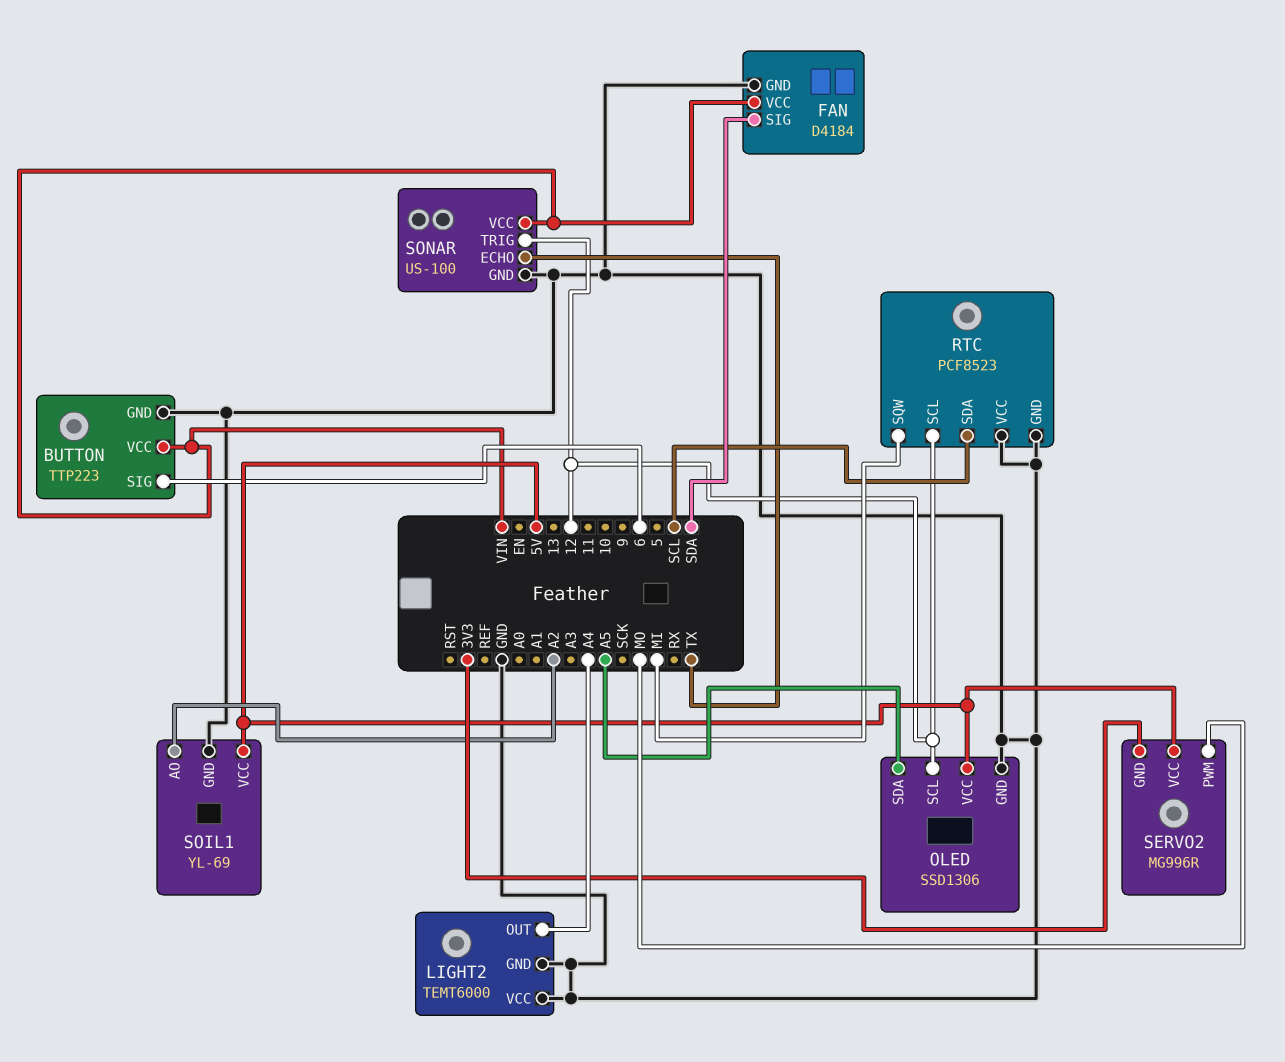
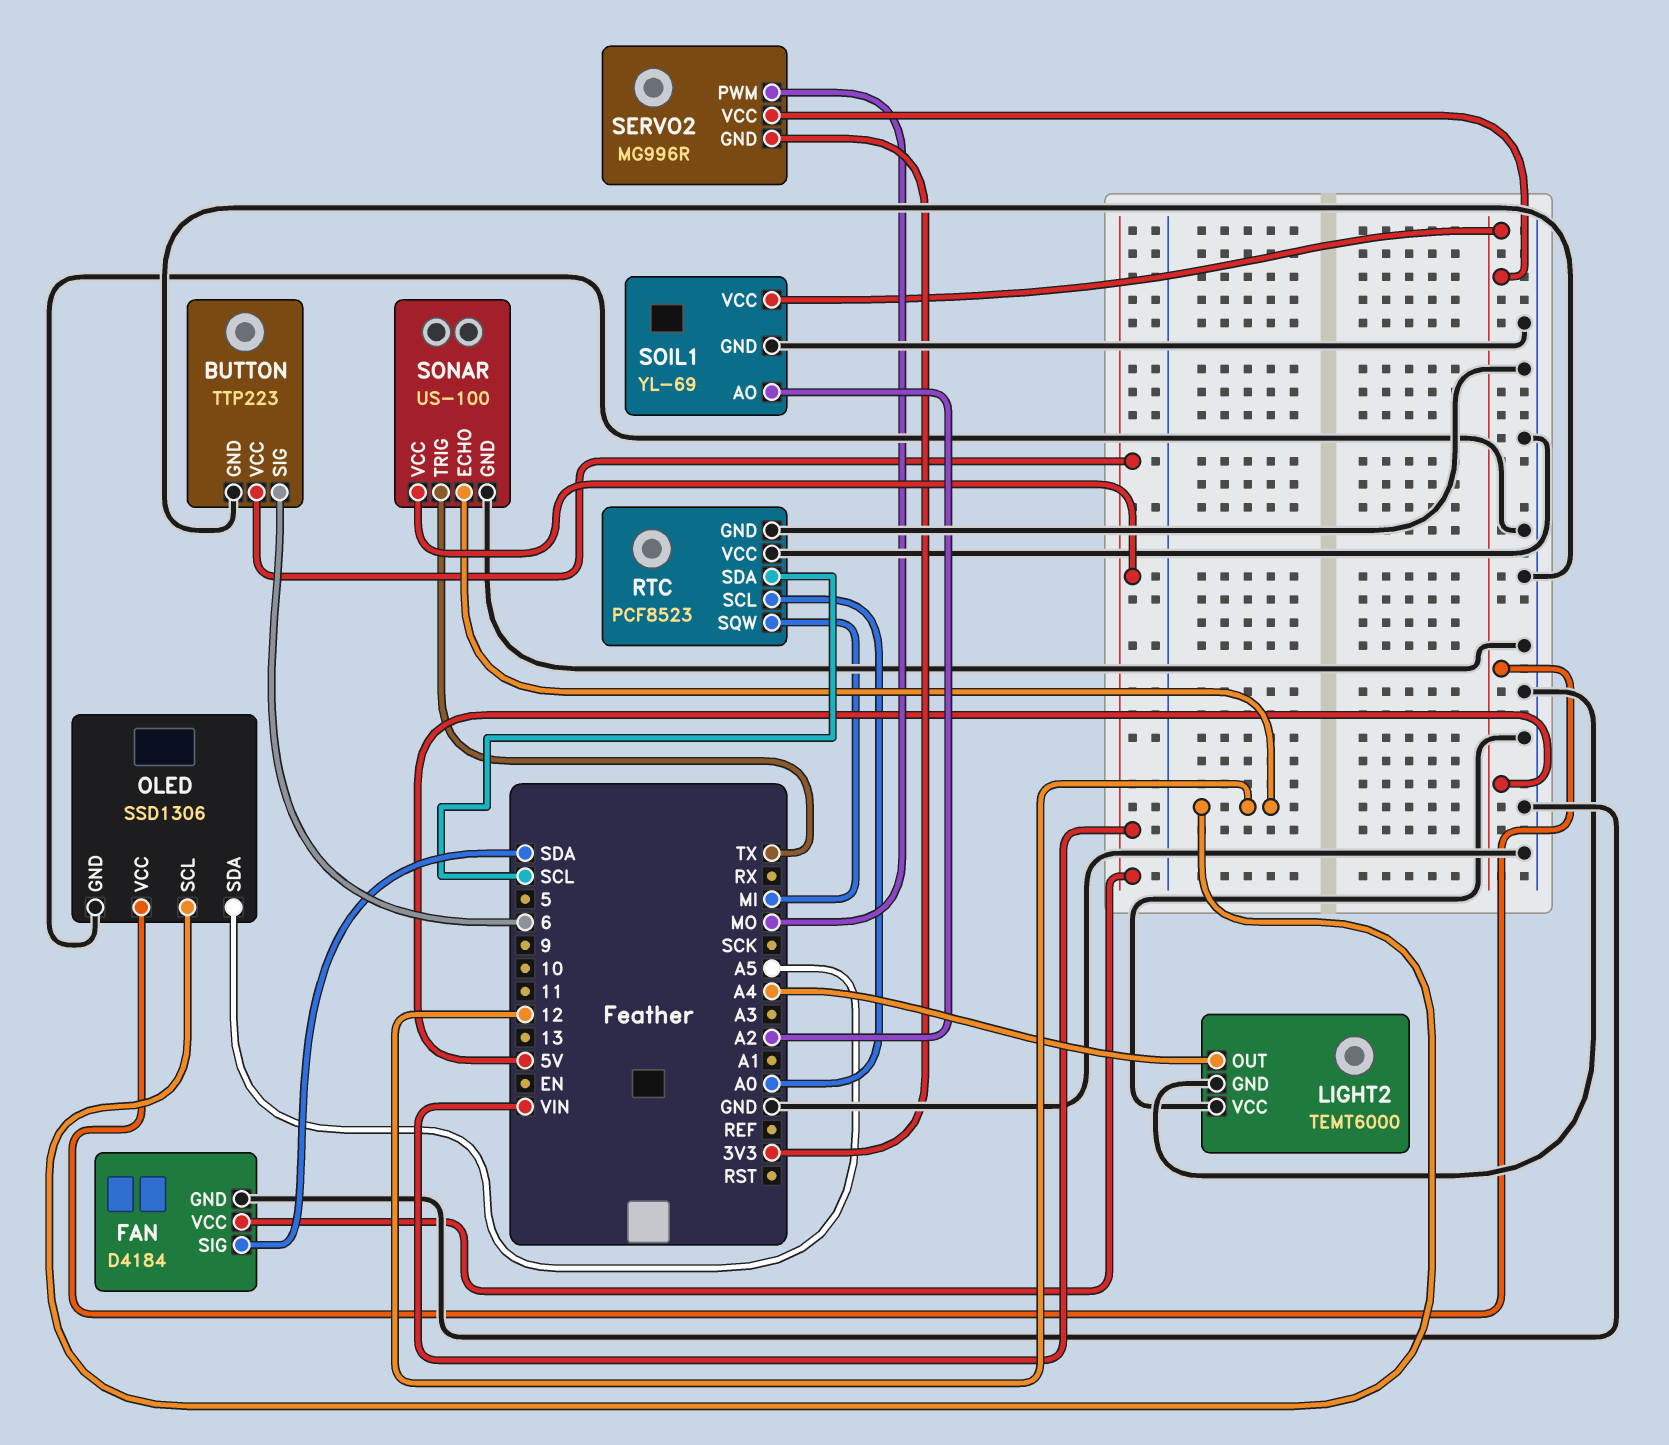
RTC pin SCL: 12 -> A0
SONAR pin ECHO: TX -> 12
SONAR pin TRIG: 12 -> TX

